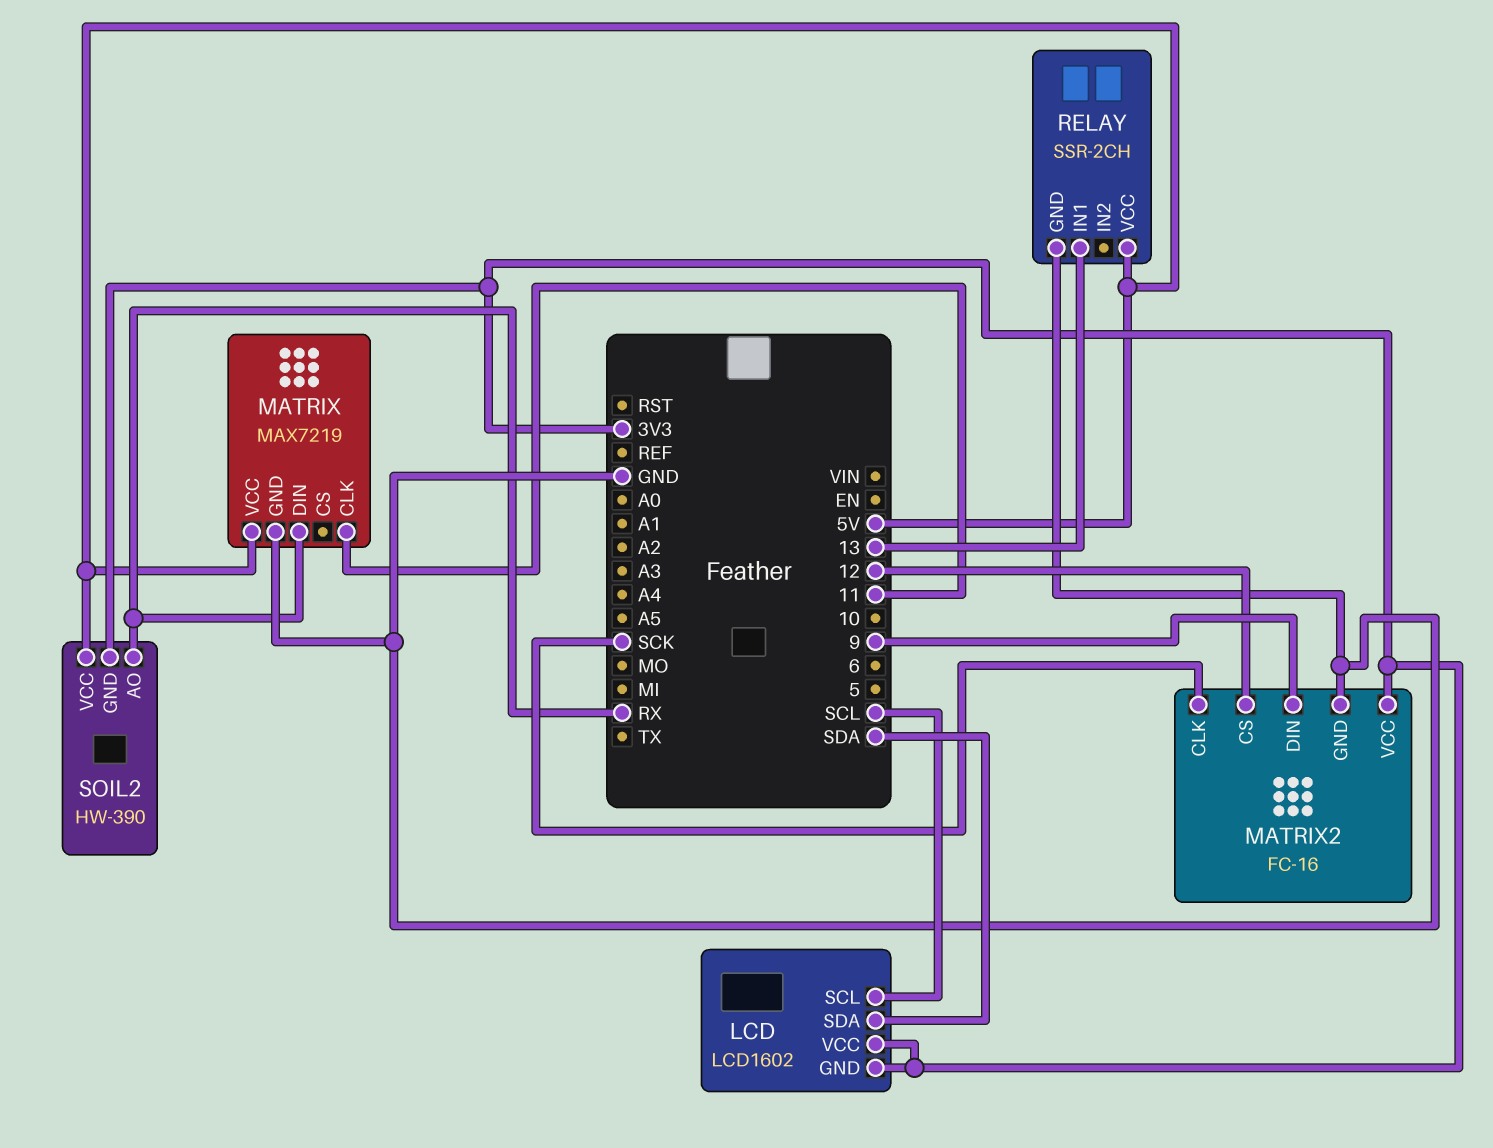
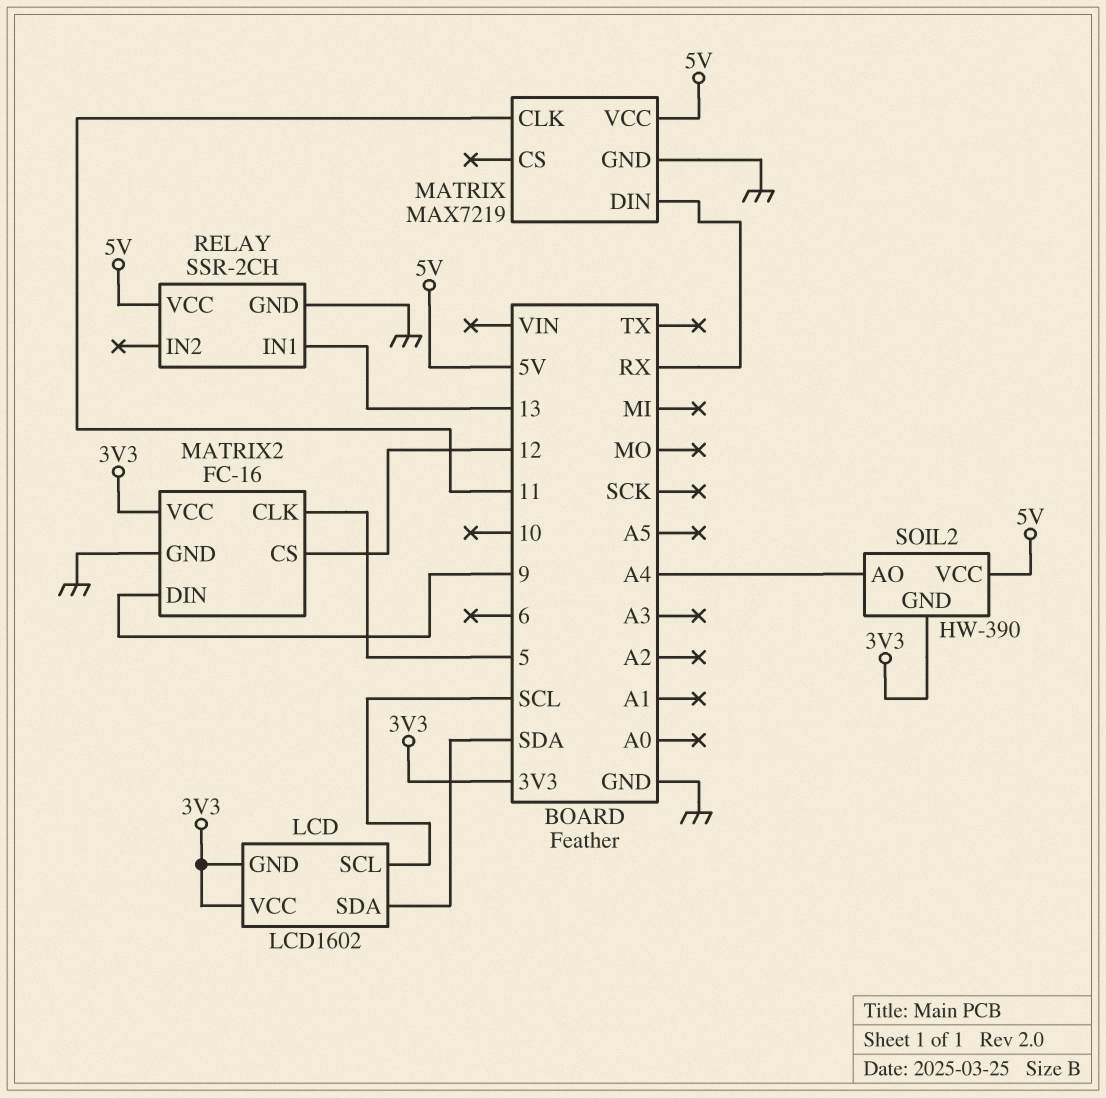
MATRIX2 pin CLK: SCK -> 5
SOIL2 pin AO: RX -> A4

